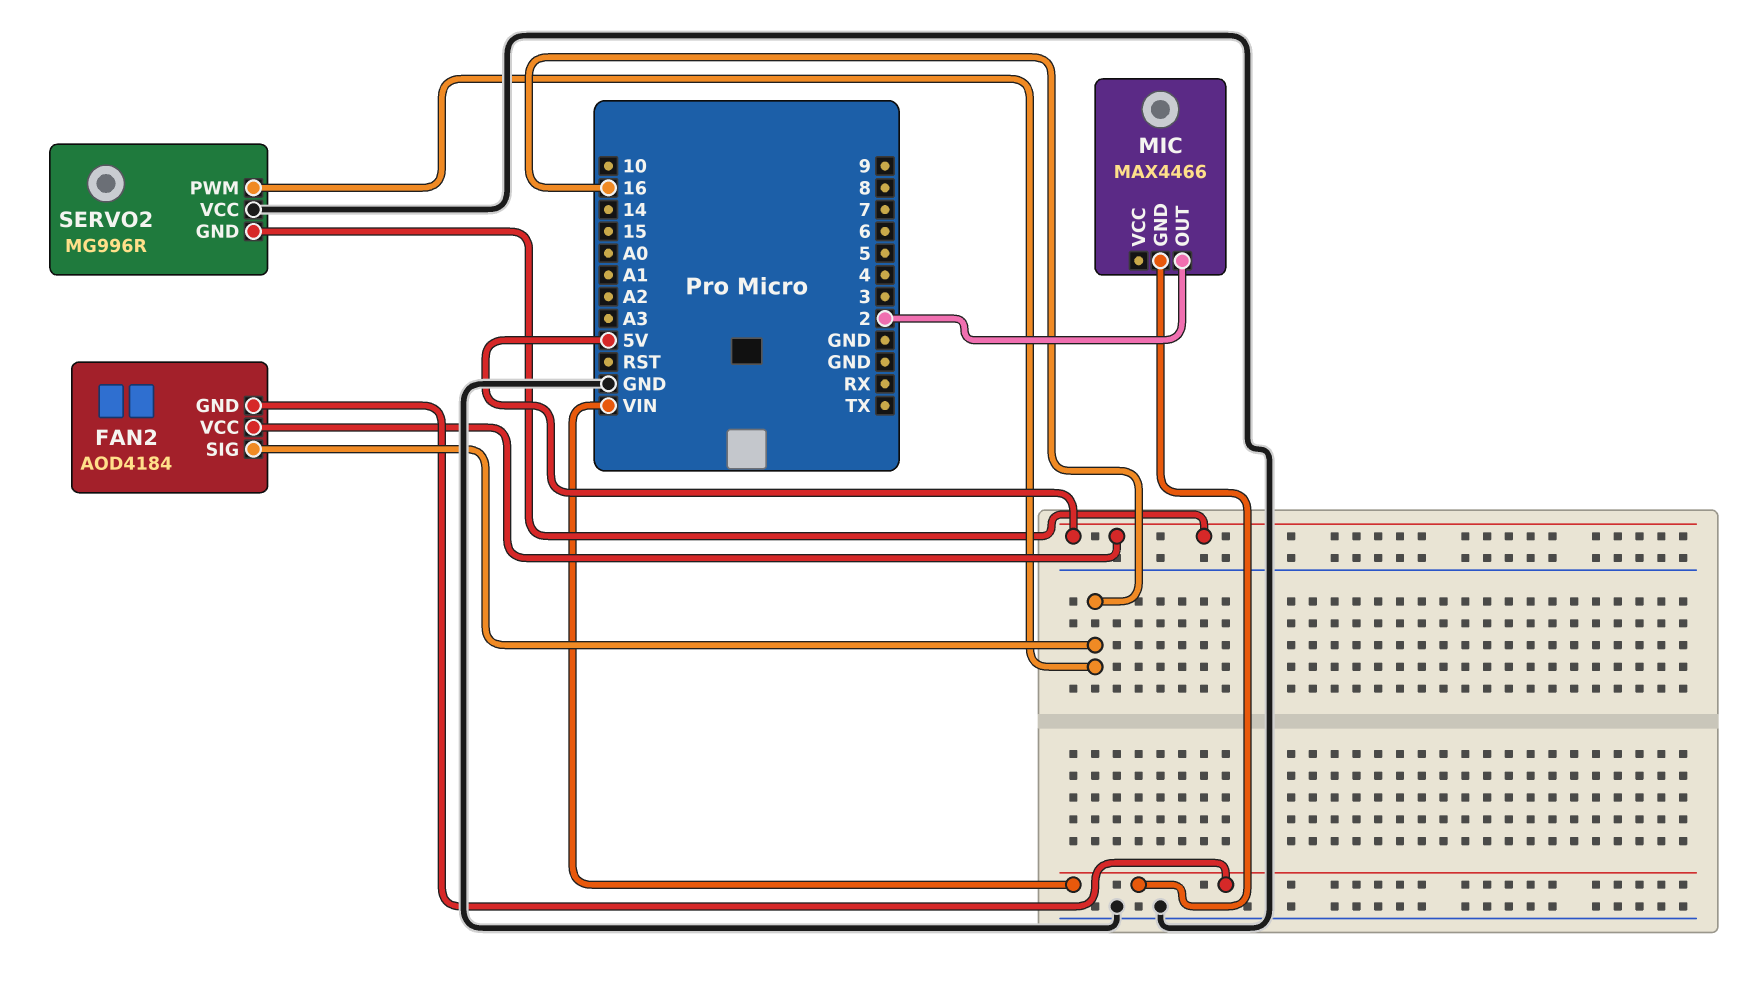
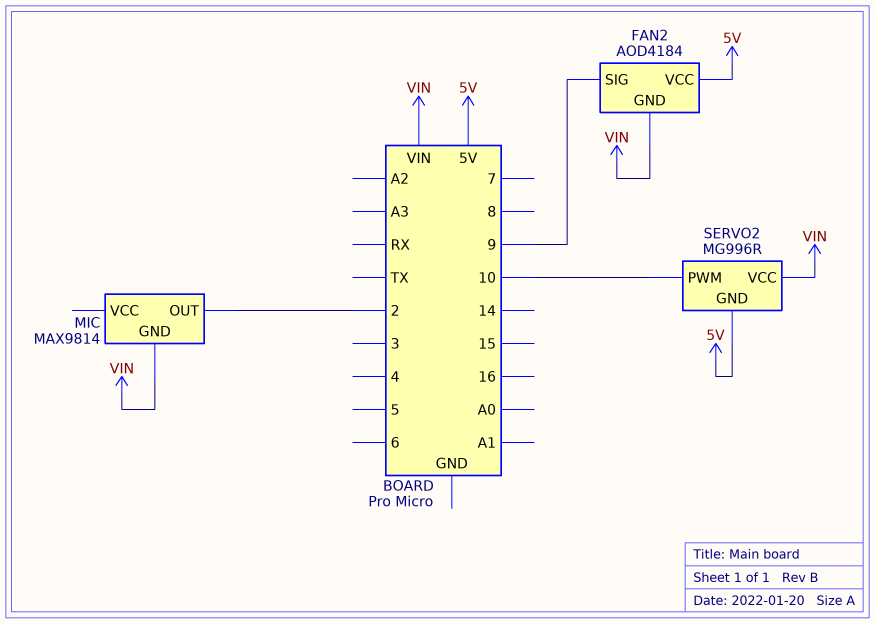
FAN2 pin SIG: 16 -> 9
MIC: MAX4466 -> MAX9814
SERVO2 pin PWM: 16 -> 10
SERVO2 pin VCC: GND -> VIN

